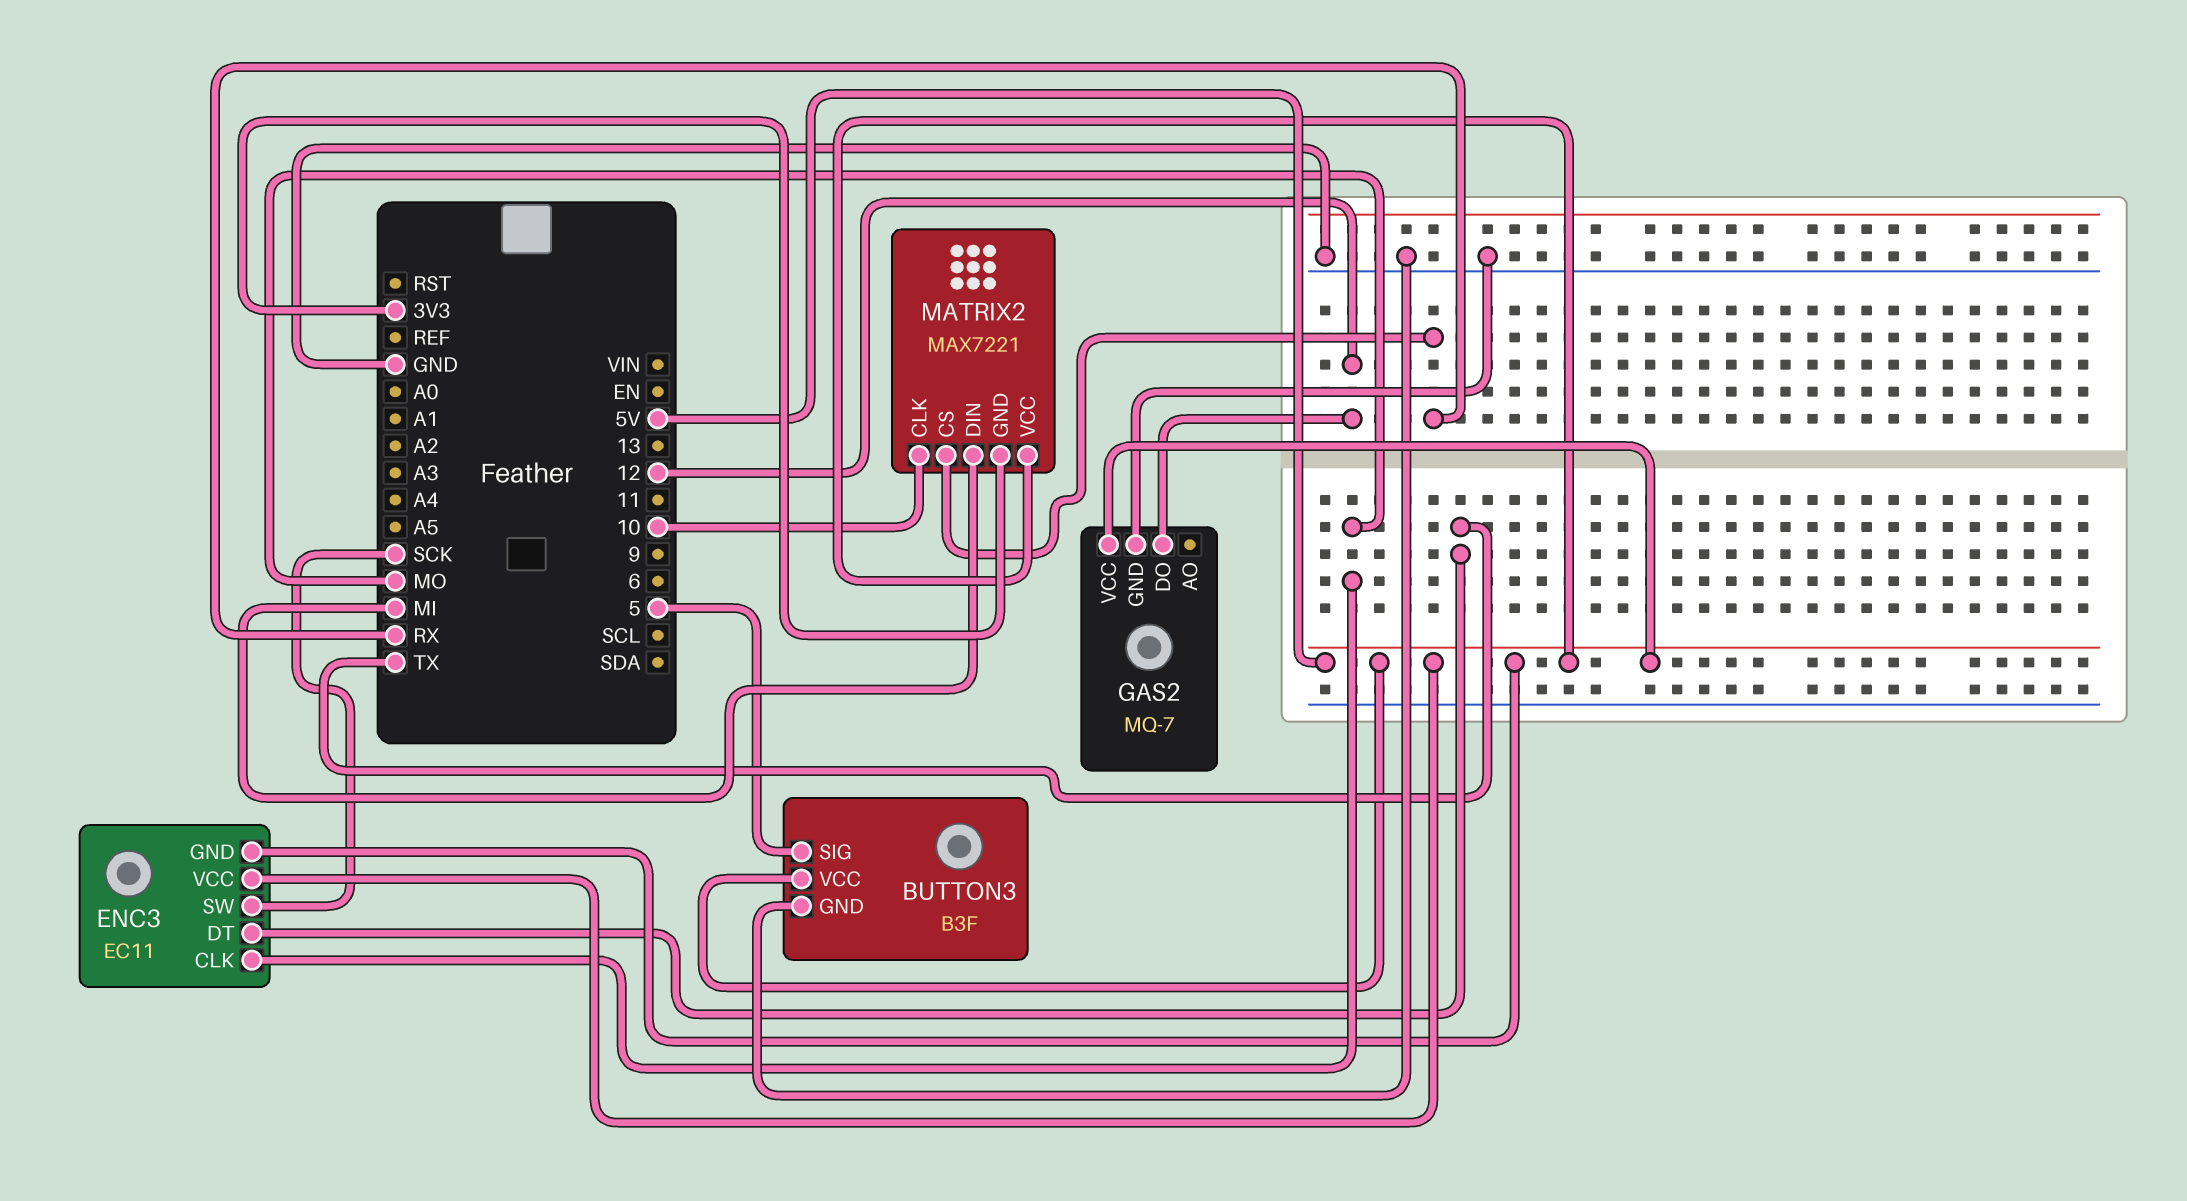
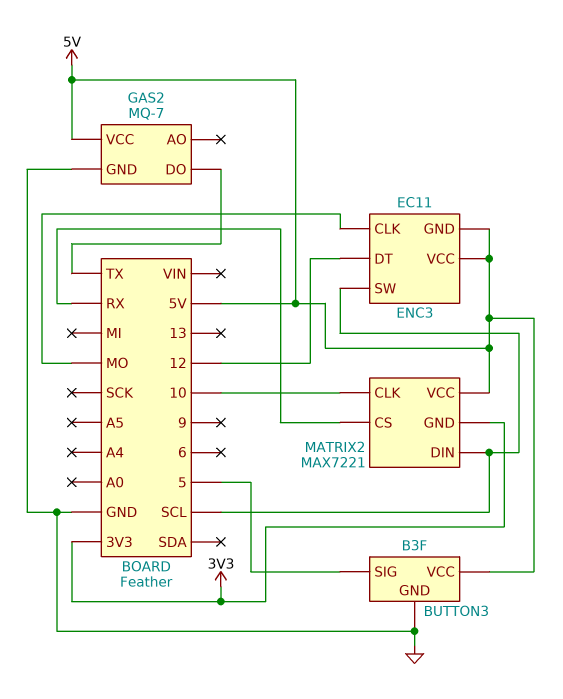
ENC3 pin DT: TX -> 12
ENC3 pin SW: SCK -> SCL
GAS2 pin DO: 12 -> TX
MATRIX2 pin DIN: MI -> SCL

